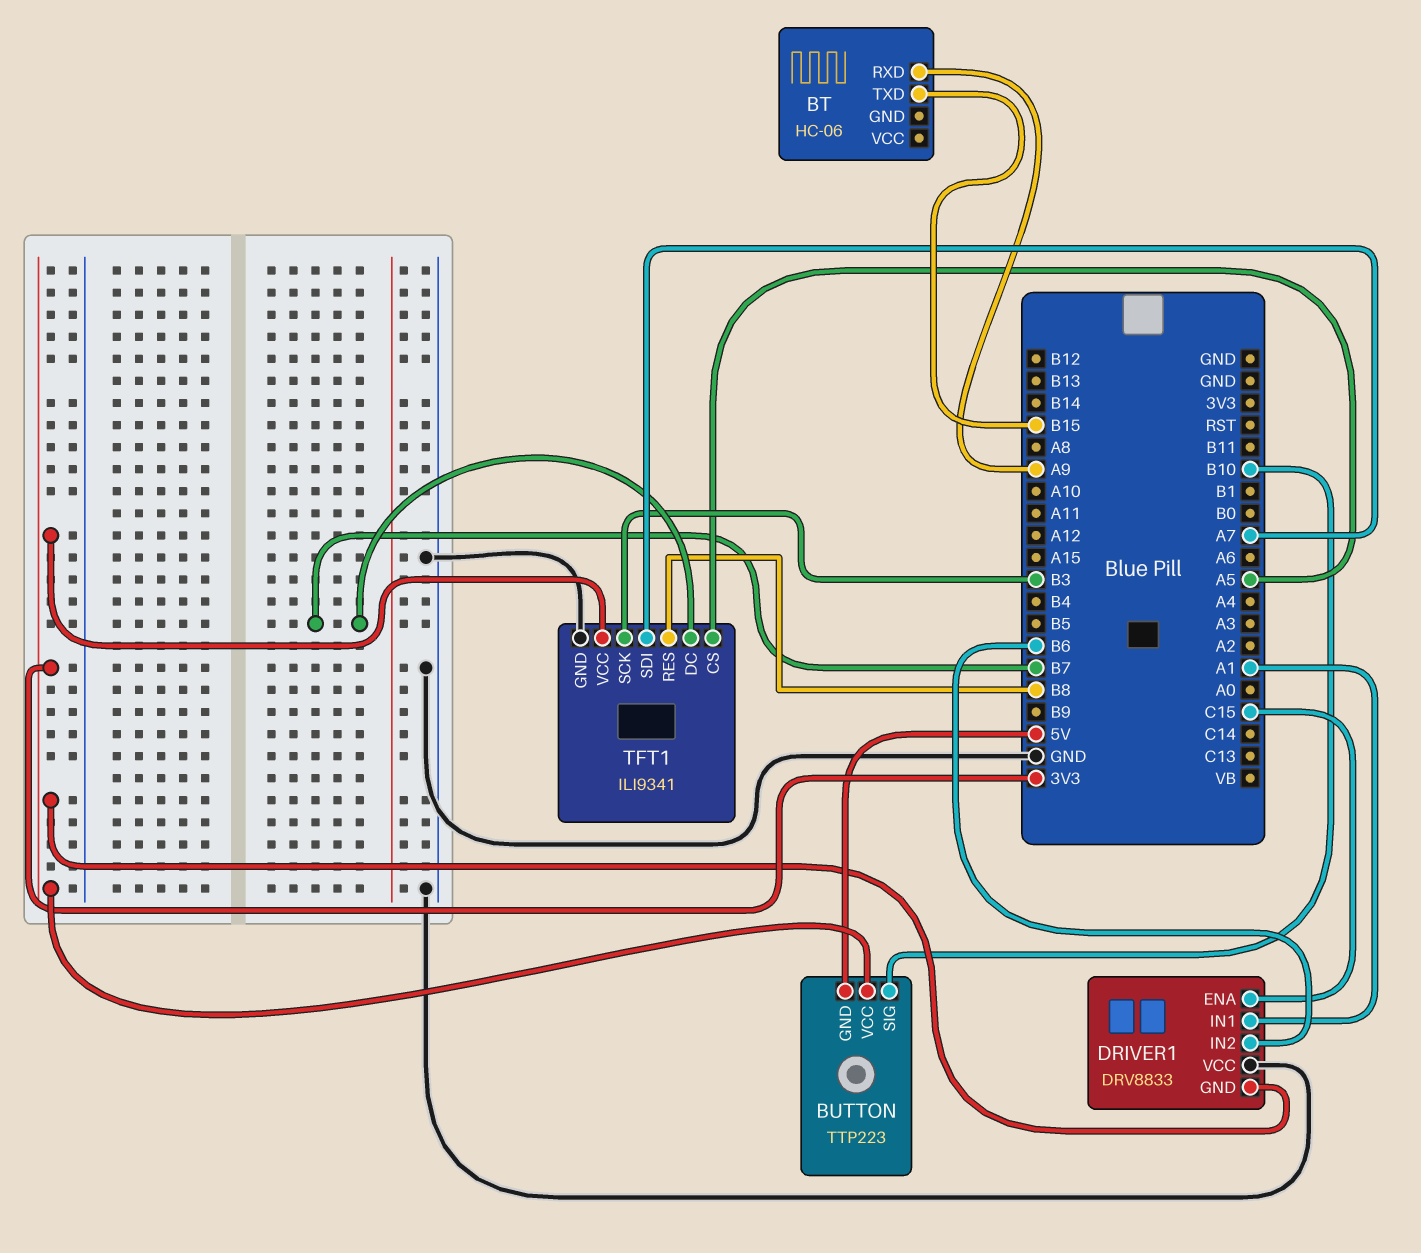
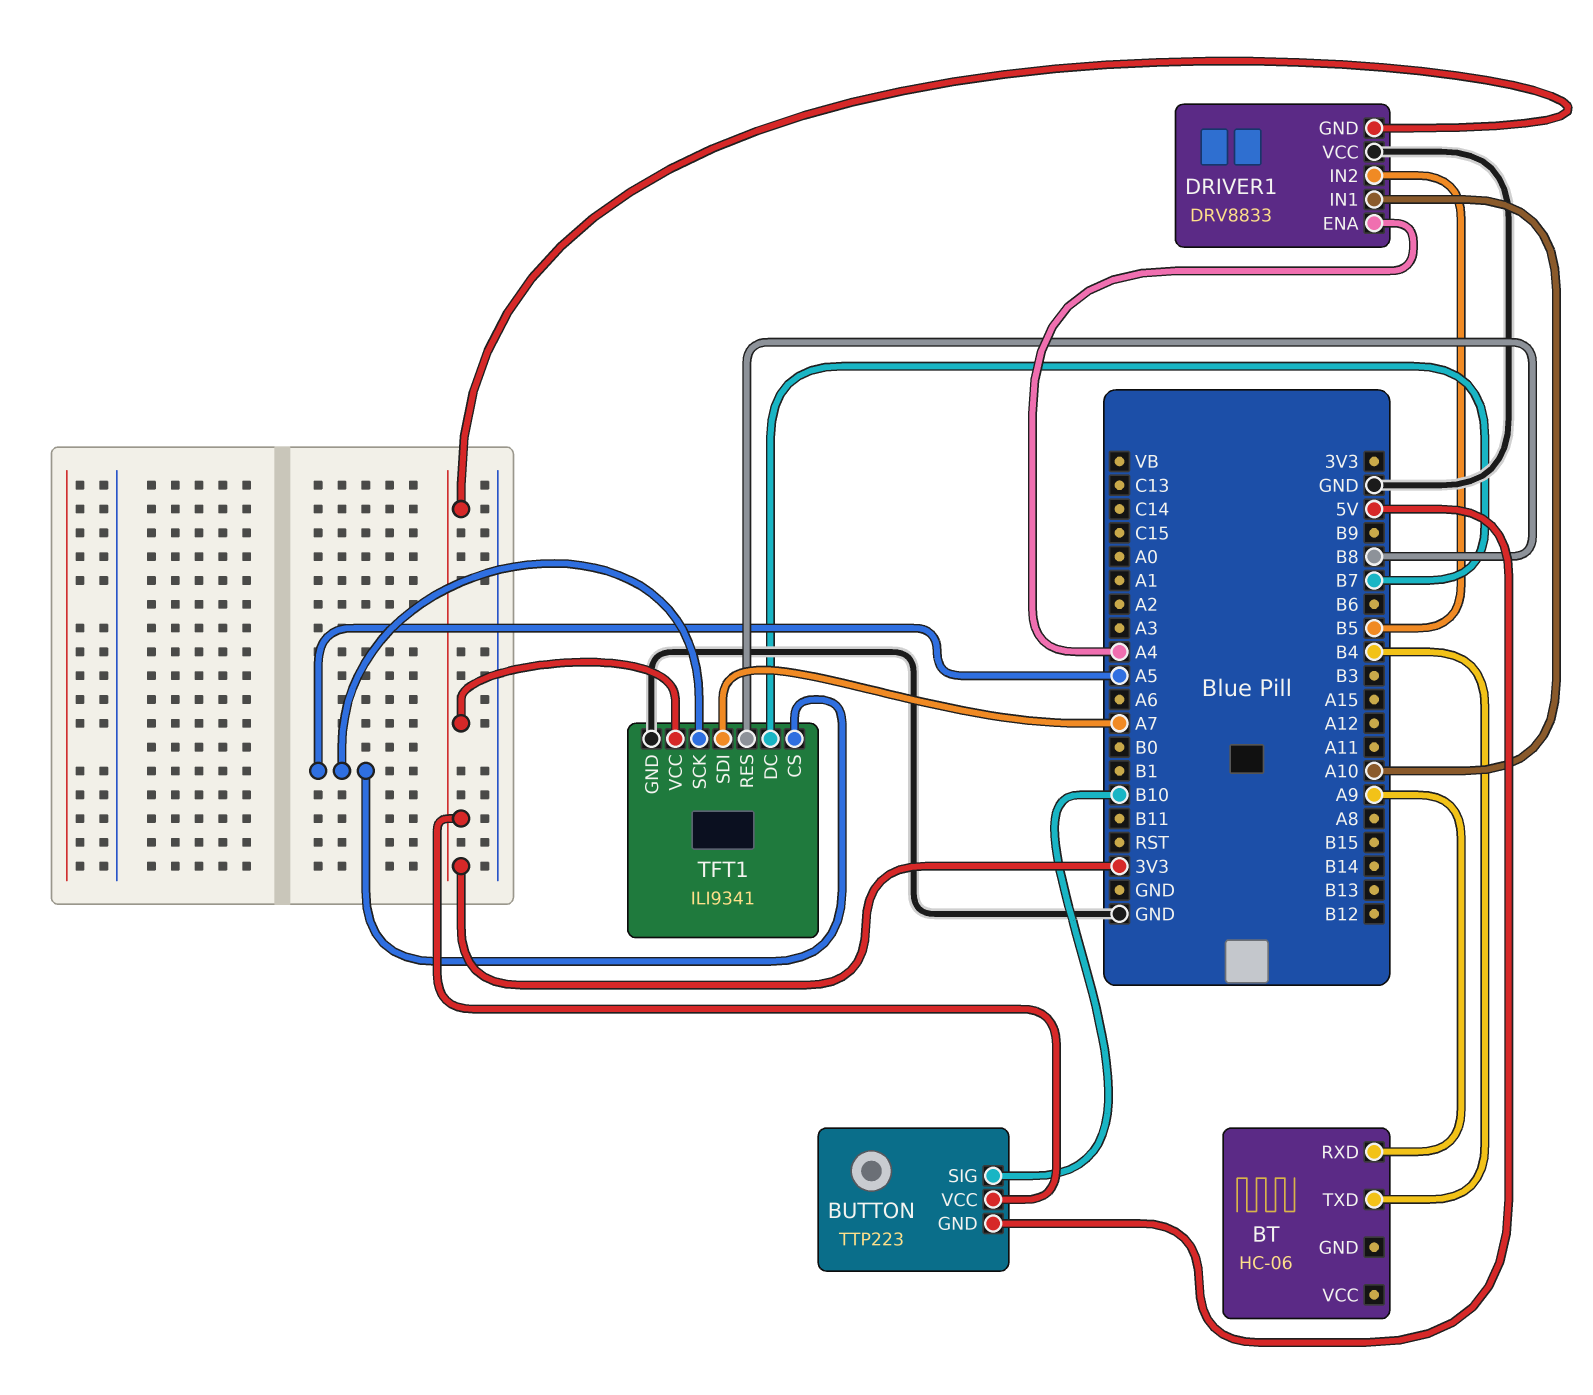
BT pin TXD: B15 -> B4
DRIVER1 pin ENA: C15 -> A4
DRIVER1 pin IN1: A1 -> A10
DRIVER1 pin IN2: B6 -> B5
TFT1 pin SCK: B3 -> A5

